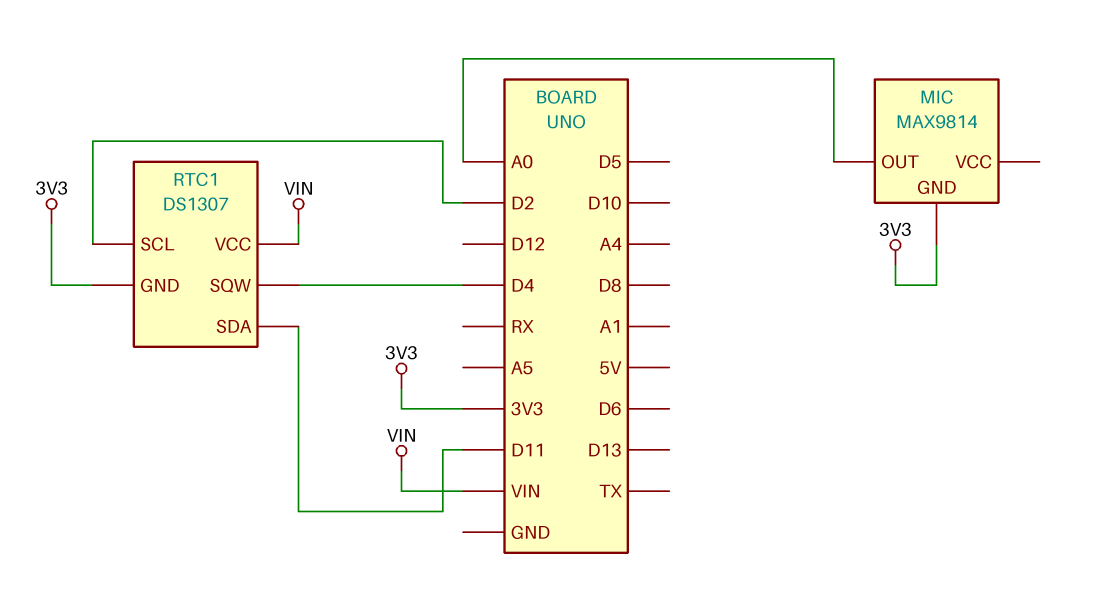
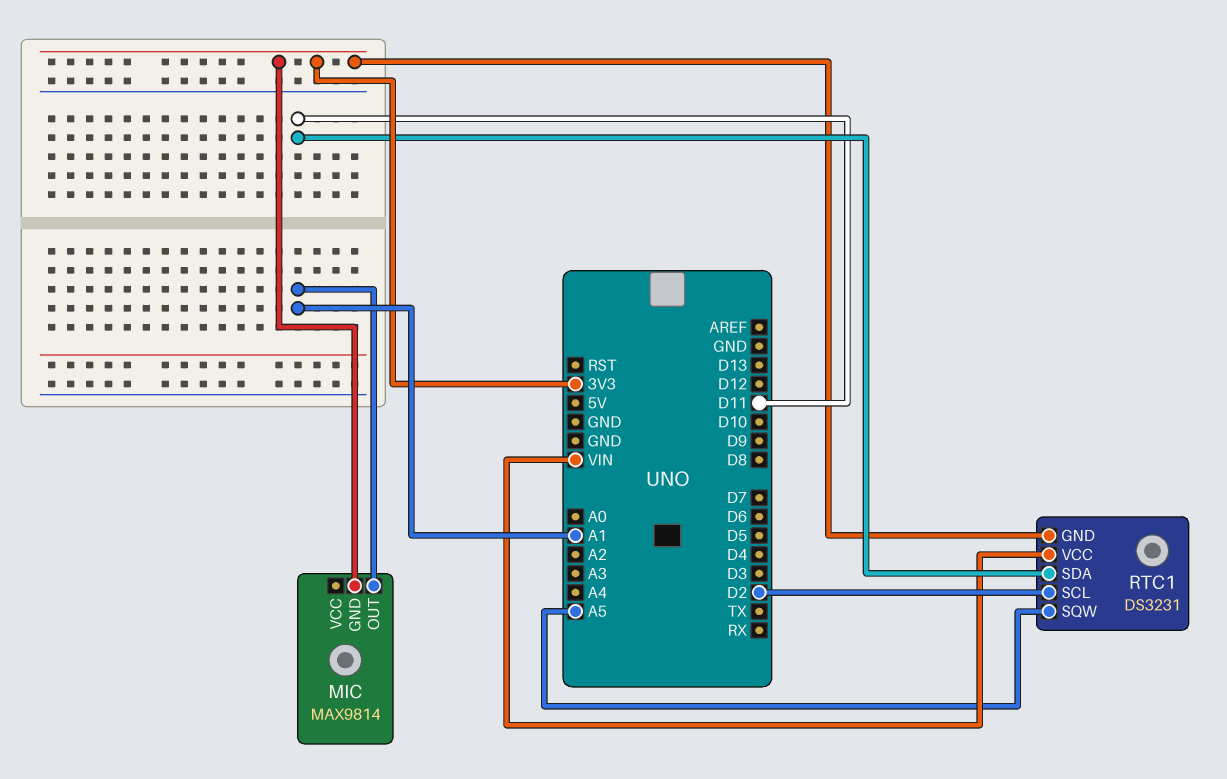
MIC pin OUT: A0 -> A1
RTC1: DS1307 -> DS3231
RTC1 pin SQW: D4 -> A5

